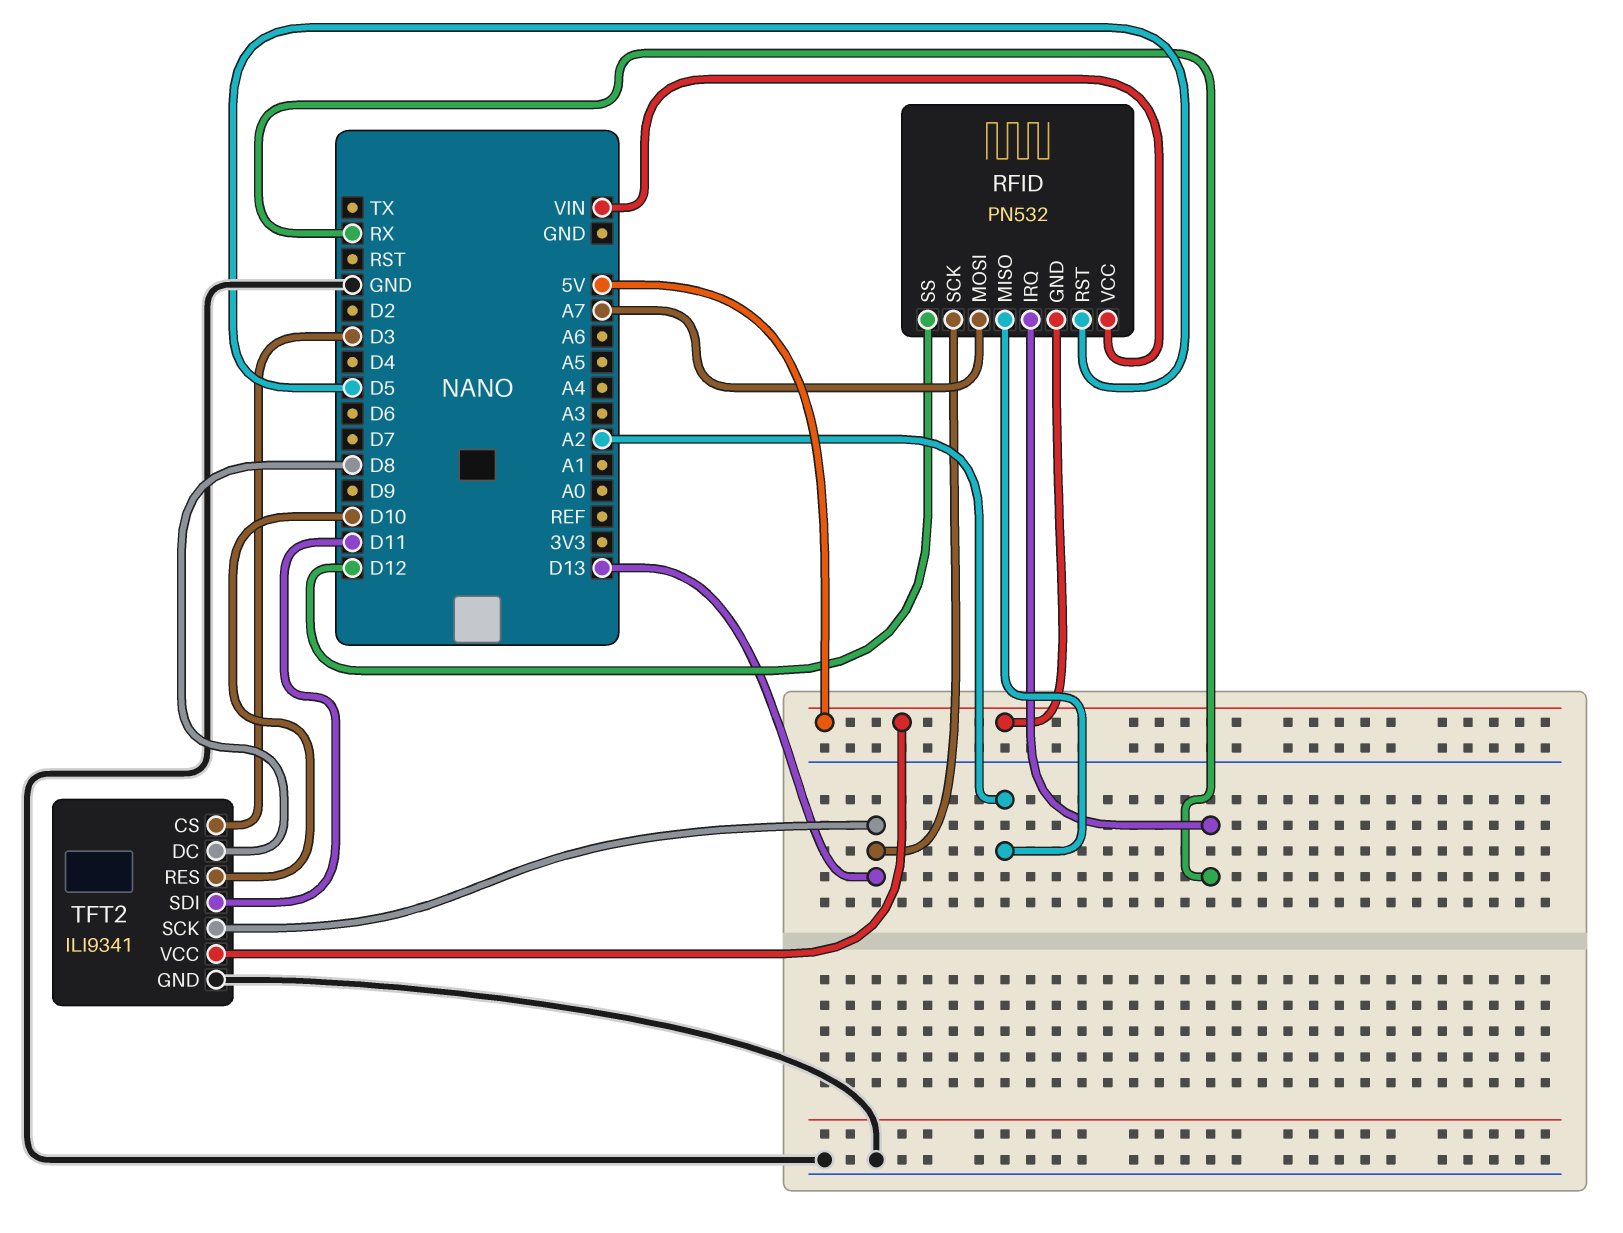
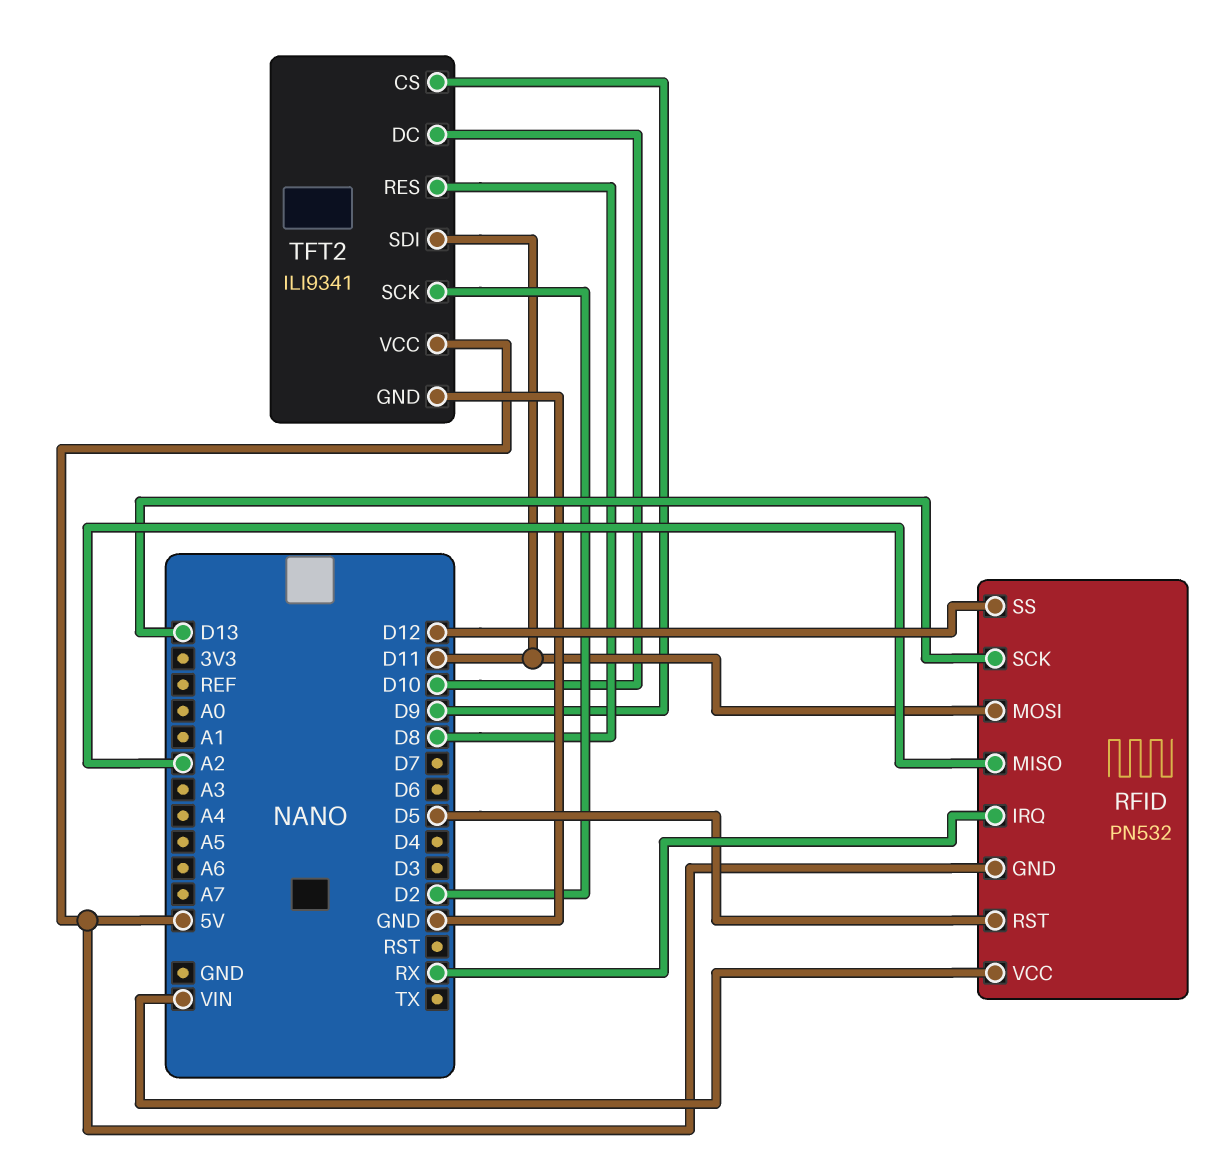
RFID pin MOSI: A7 -> D11
TFT2 pin CS: D3 -> D9
TFT2 pin DC: D8 -> D10
TFT2 pin RES: D10 -> D8
TFT2 pin SCK: D13 -> D2

